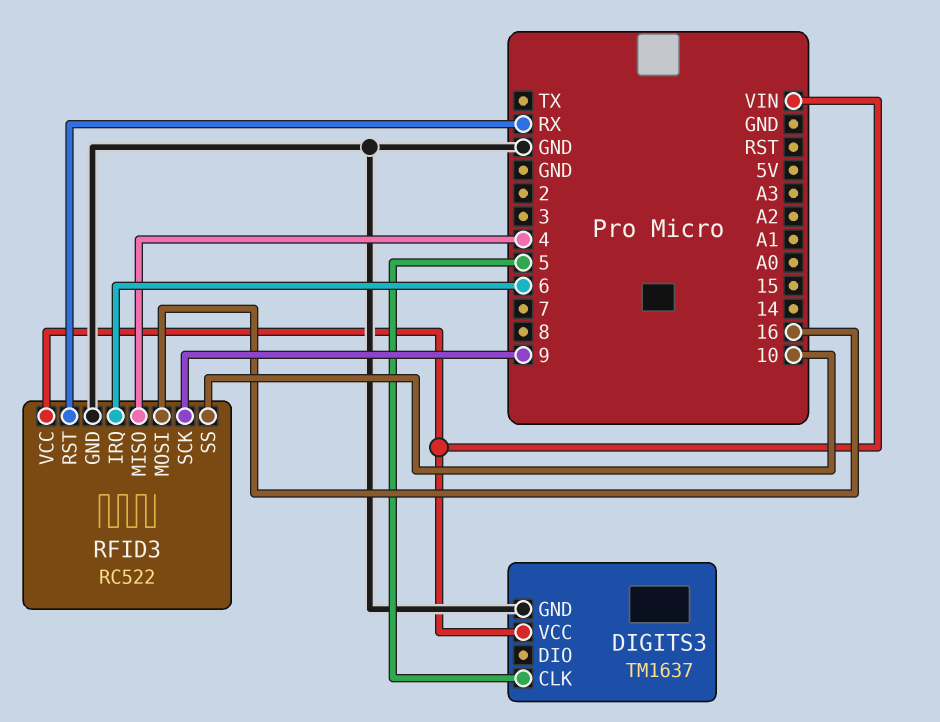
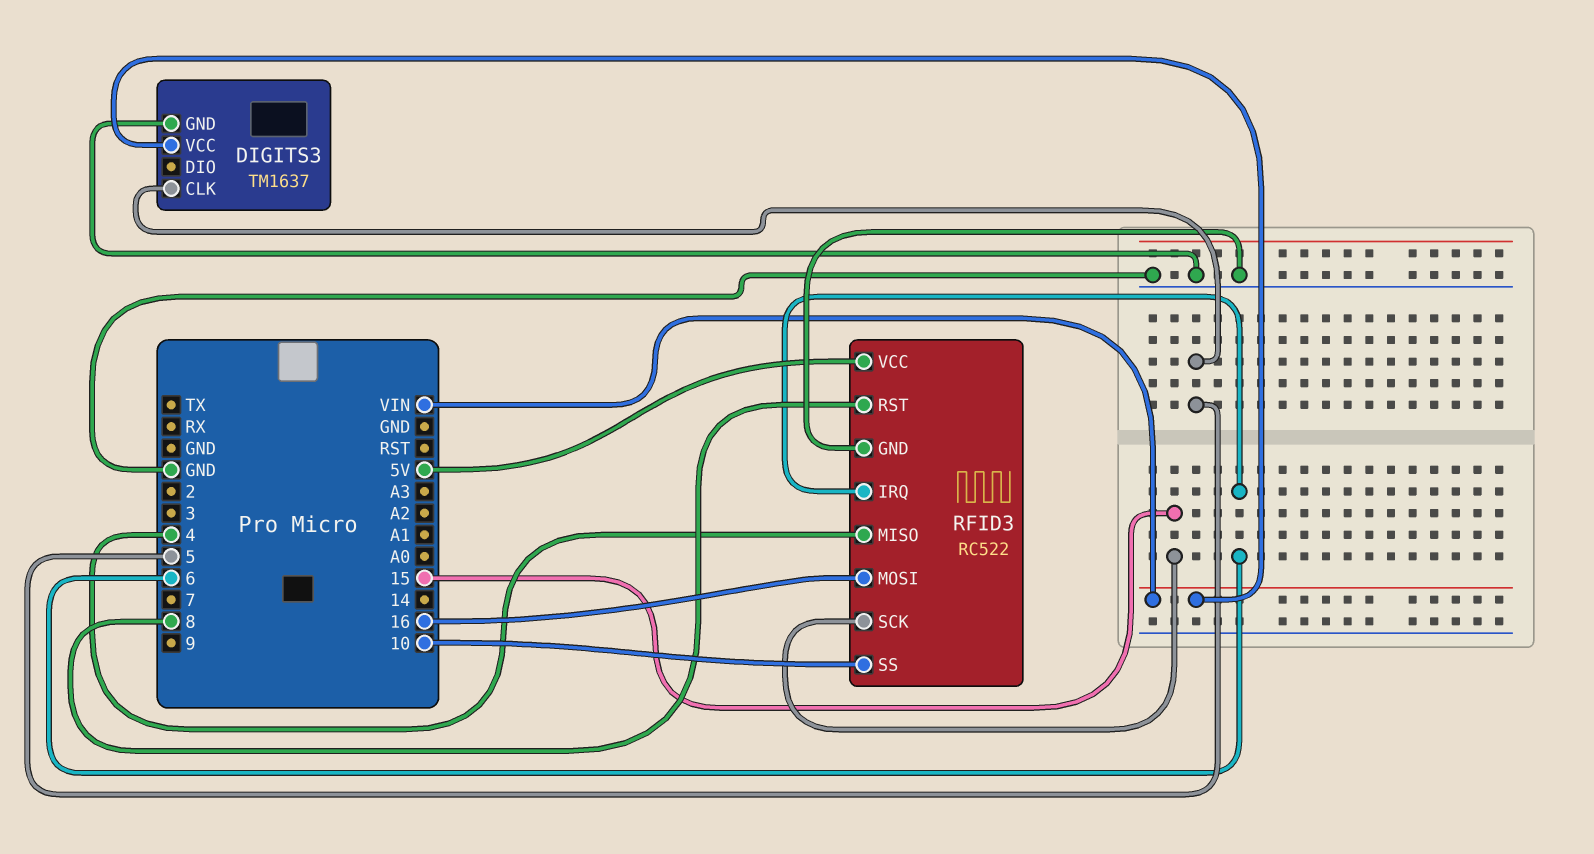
RFID3 pin RST: RX -> 8
RFID3 pin SCK: 9 -> 15
RFID3 pin VCC: VIN -> 5V

